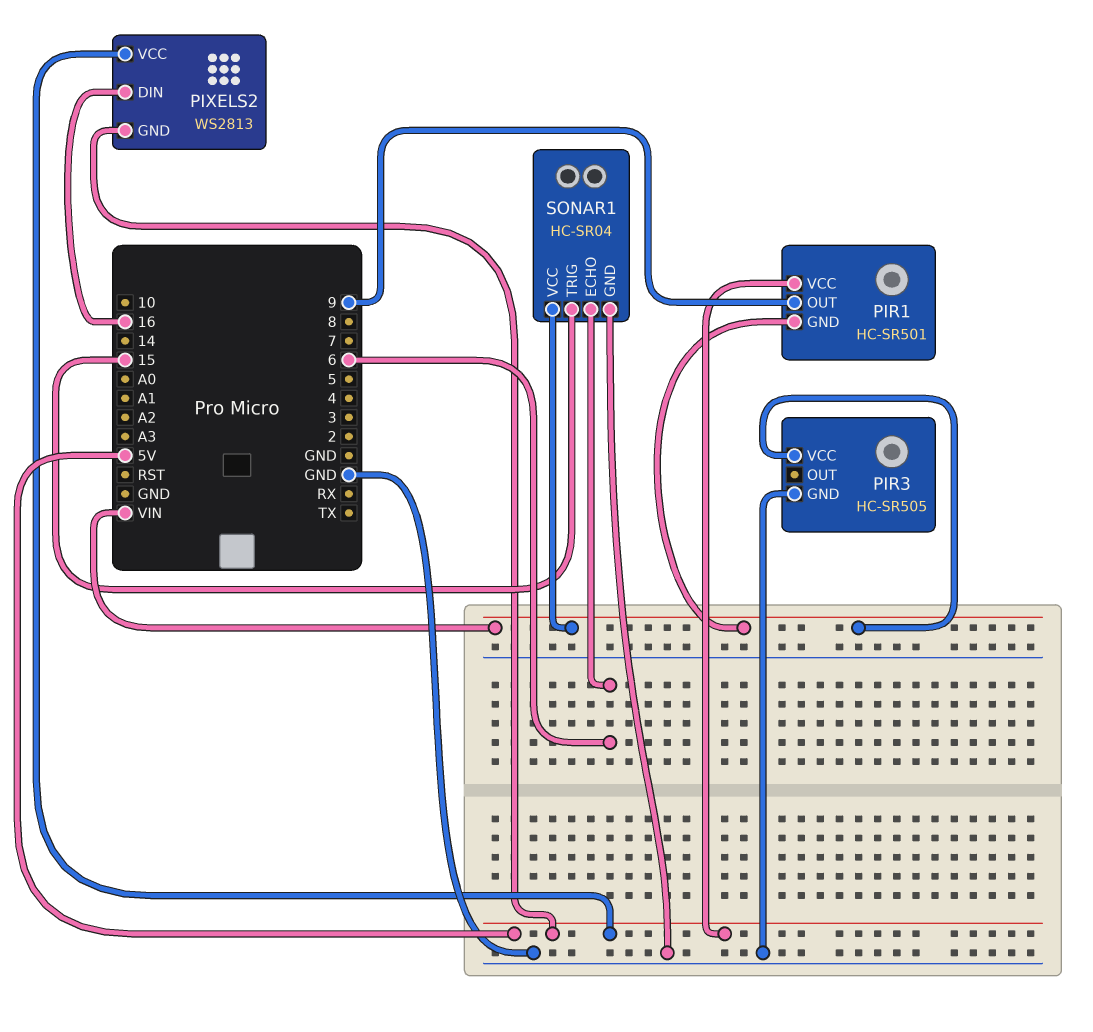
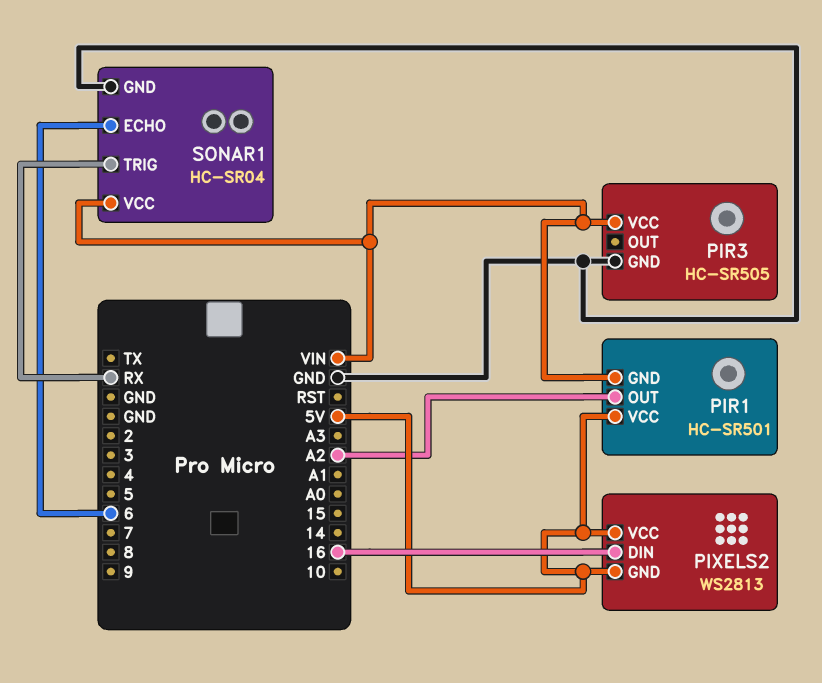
PIR1 pin OUT: 9 -> A2
SONAR1 pin TRIG: 15 -> RX

